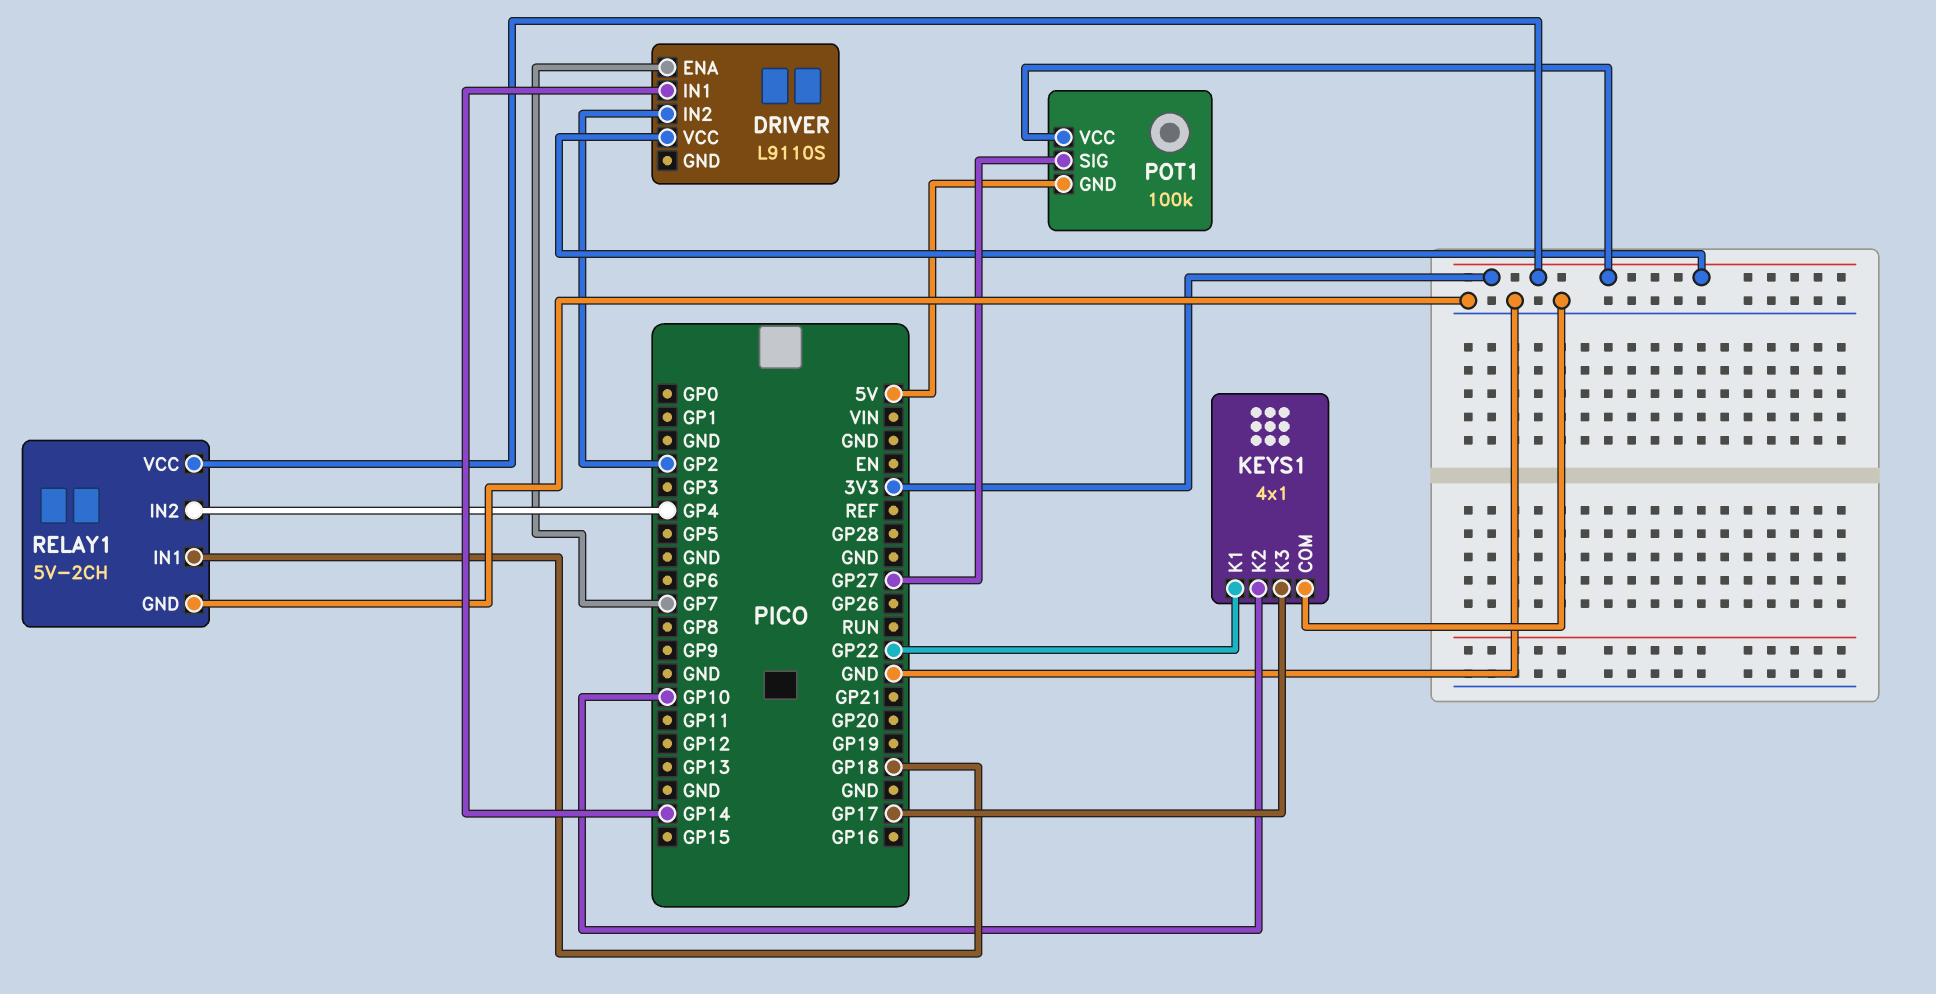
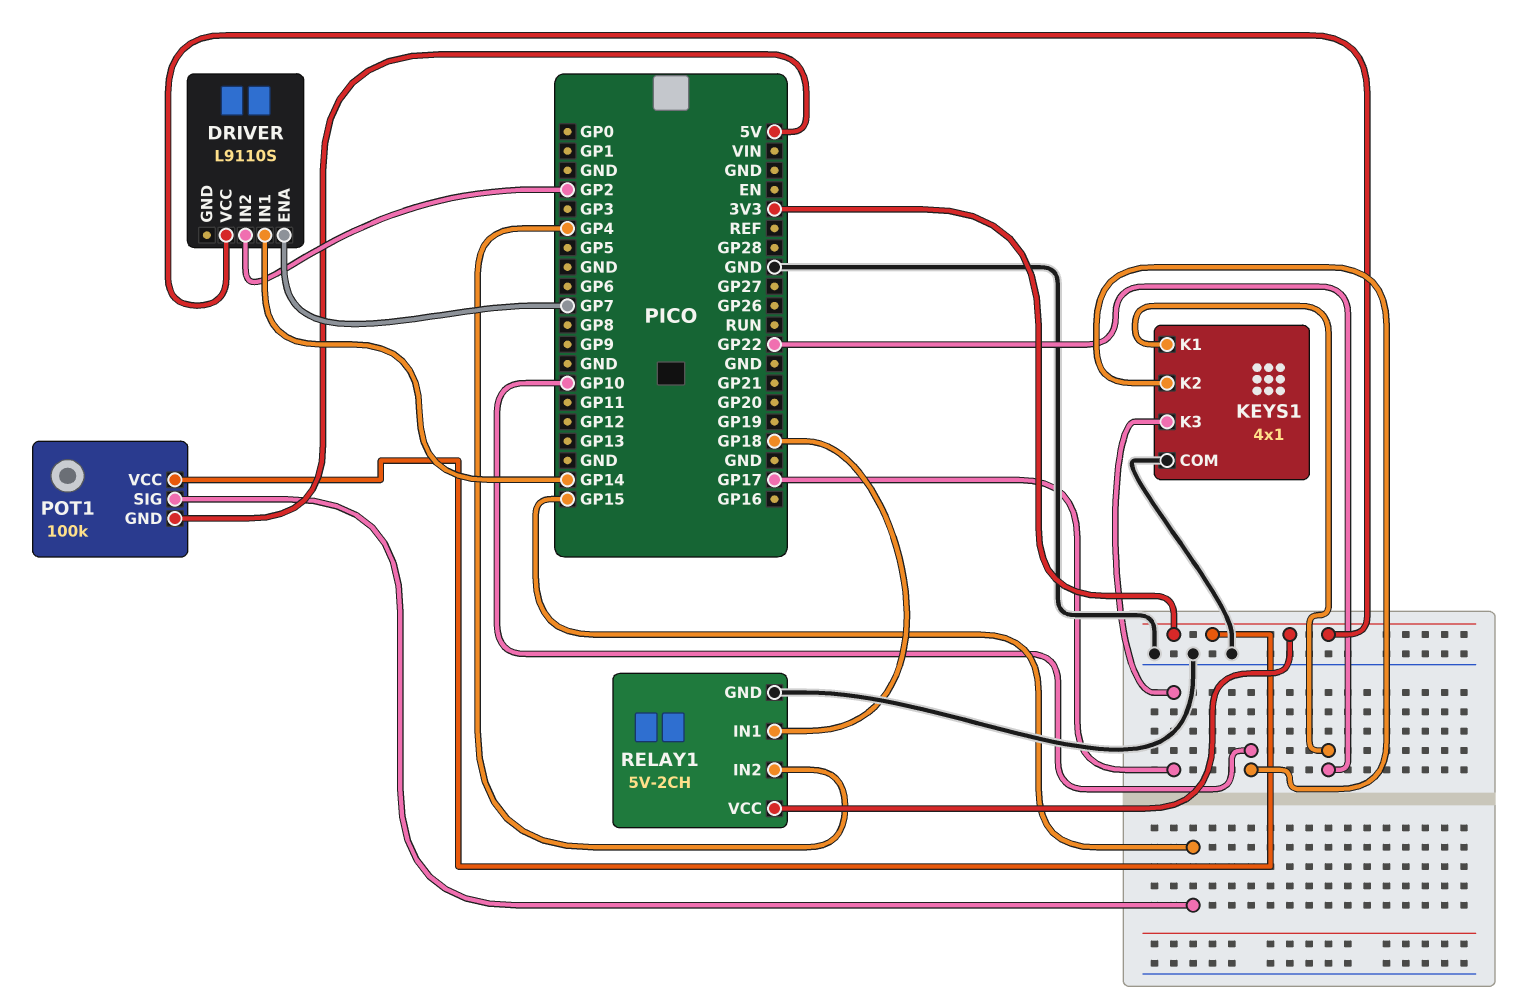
POT1 pin SIG: GP27 -> GP15

